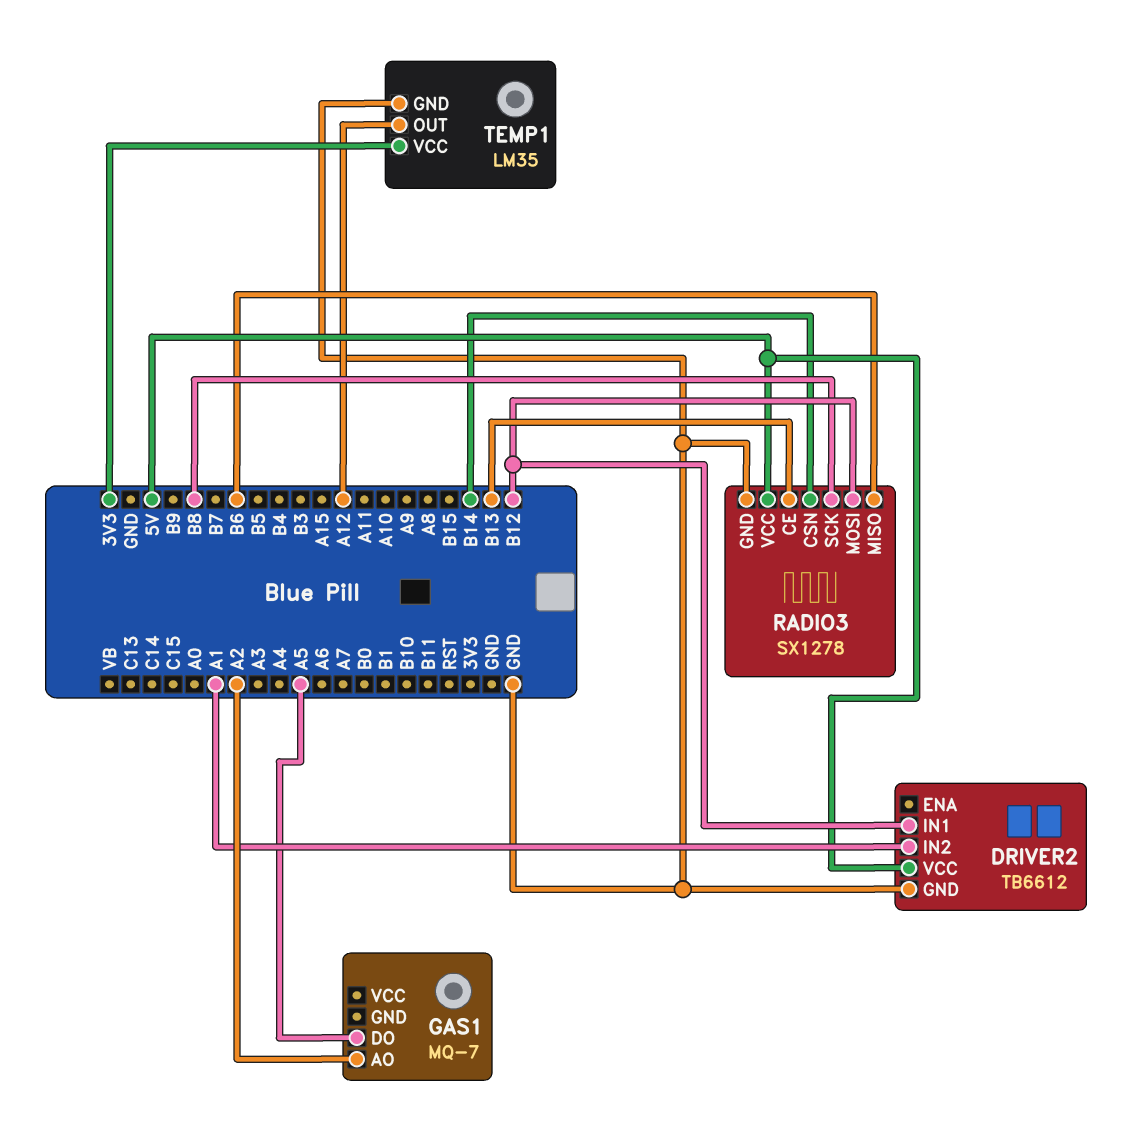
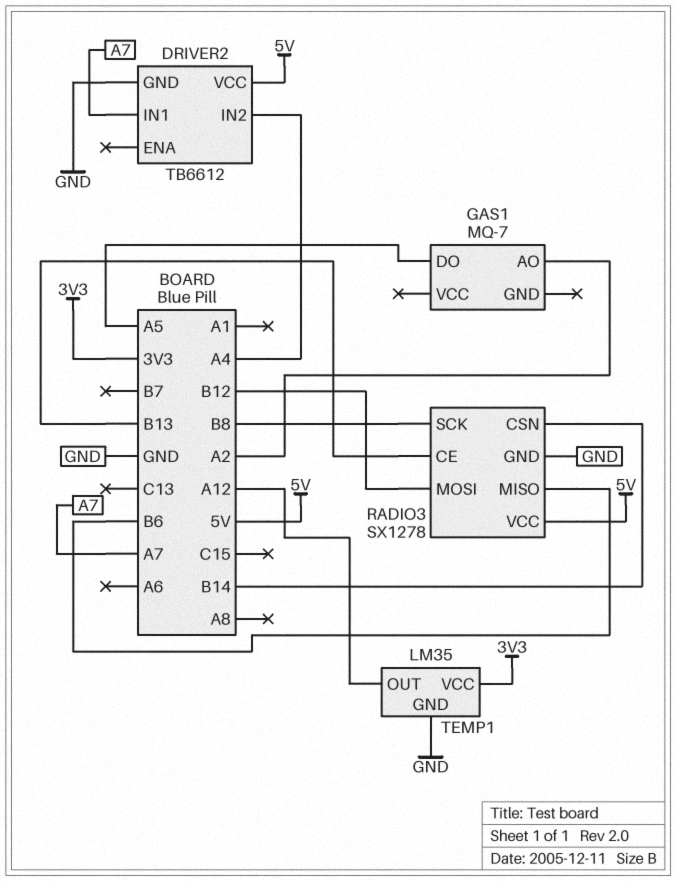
DRIVER2 pin IN1: B12 -> A7
DRIVER2 pin IN2: A1 -> A4

